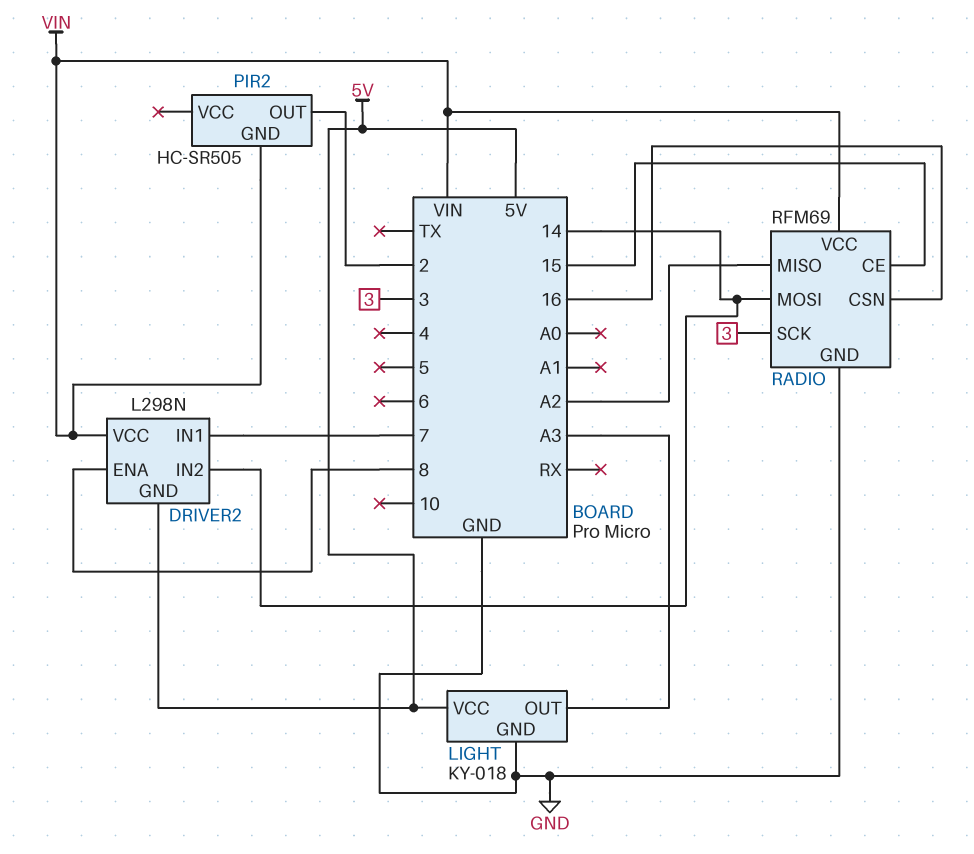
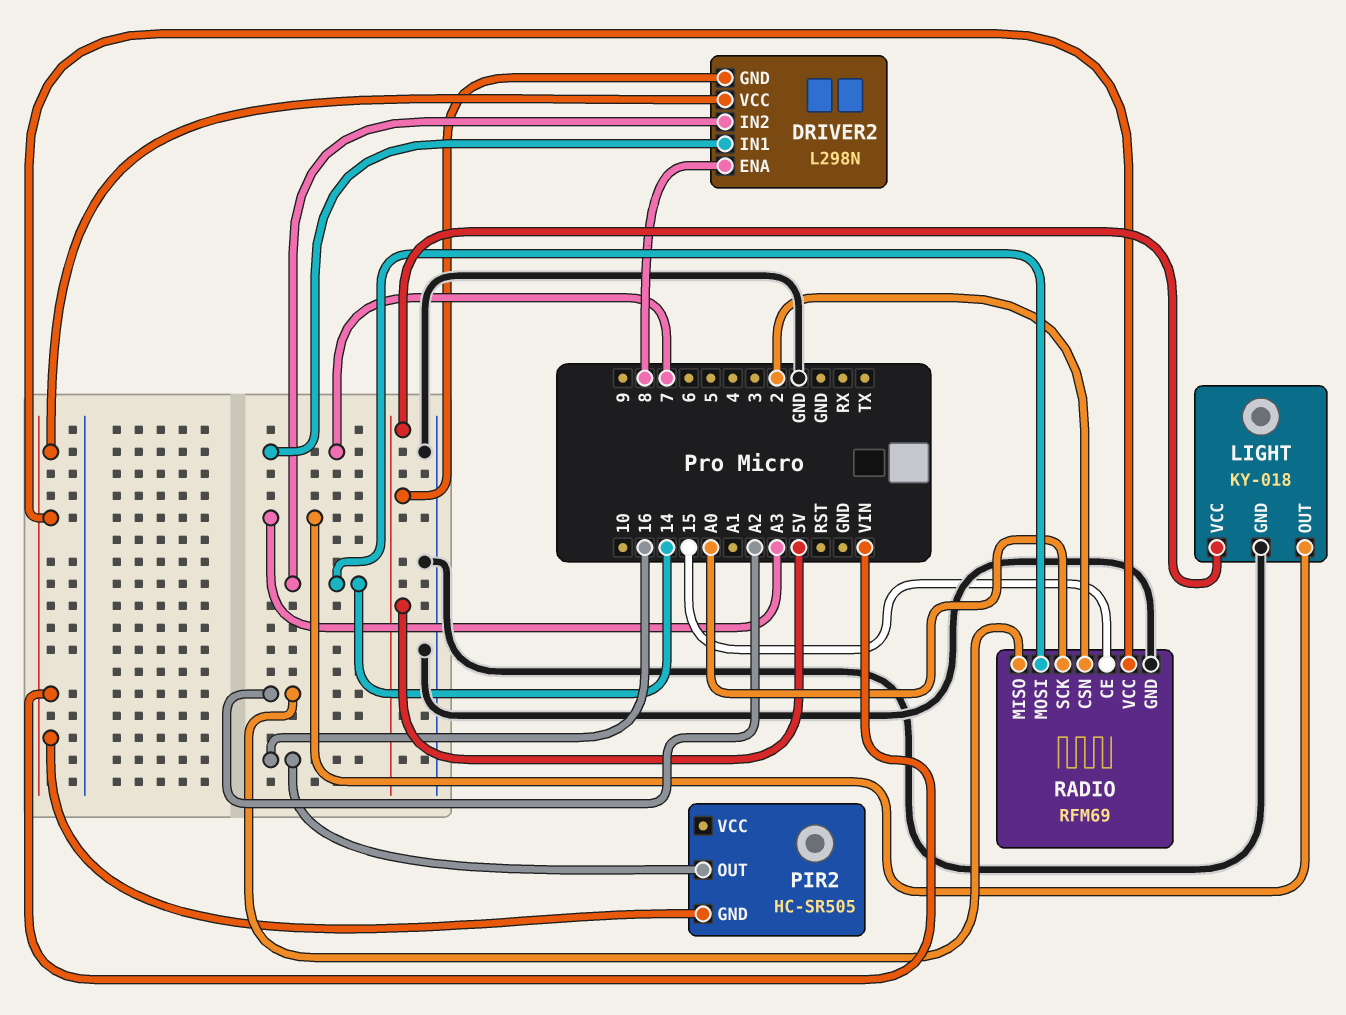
PIR2 pin OUT: 2 -> 16
RADIO pin CSN: 16 -> 2
RADIO pin SCK: 3 -> A0

